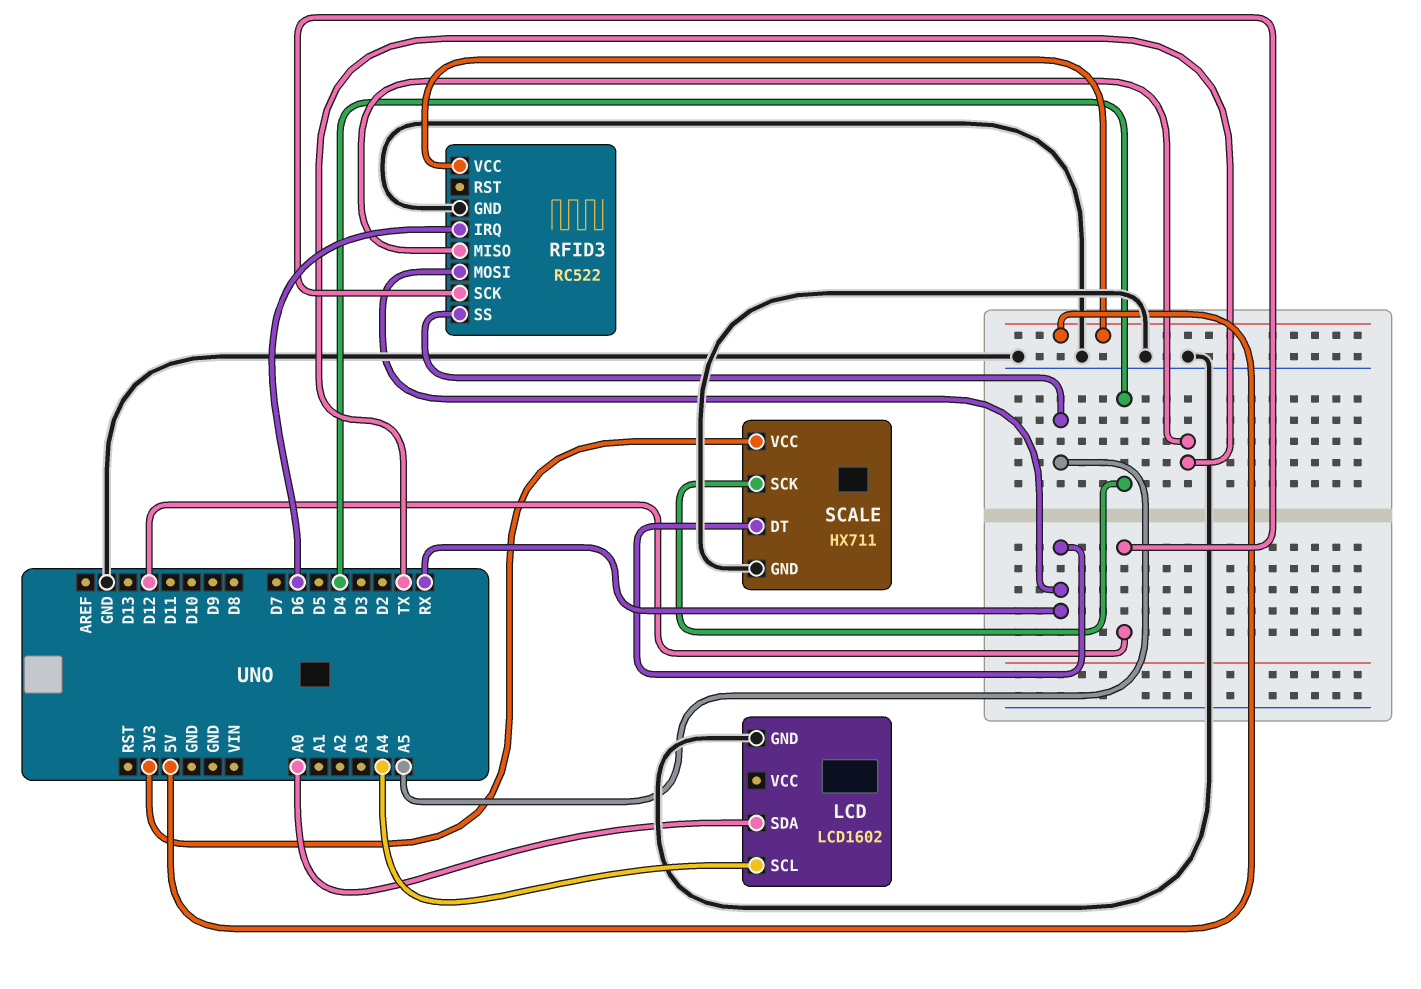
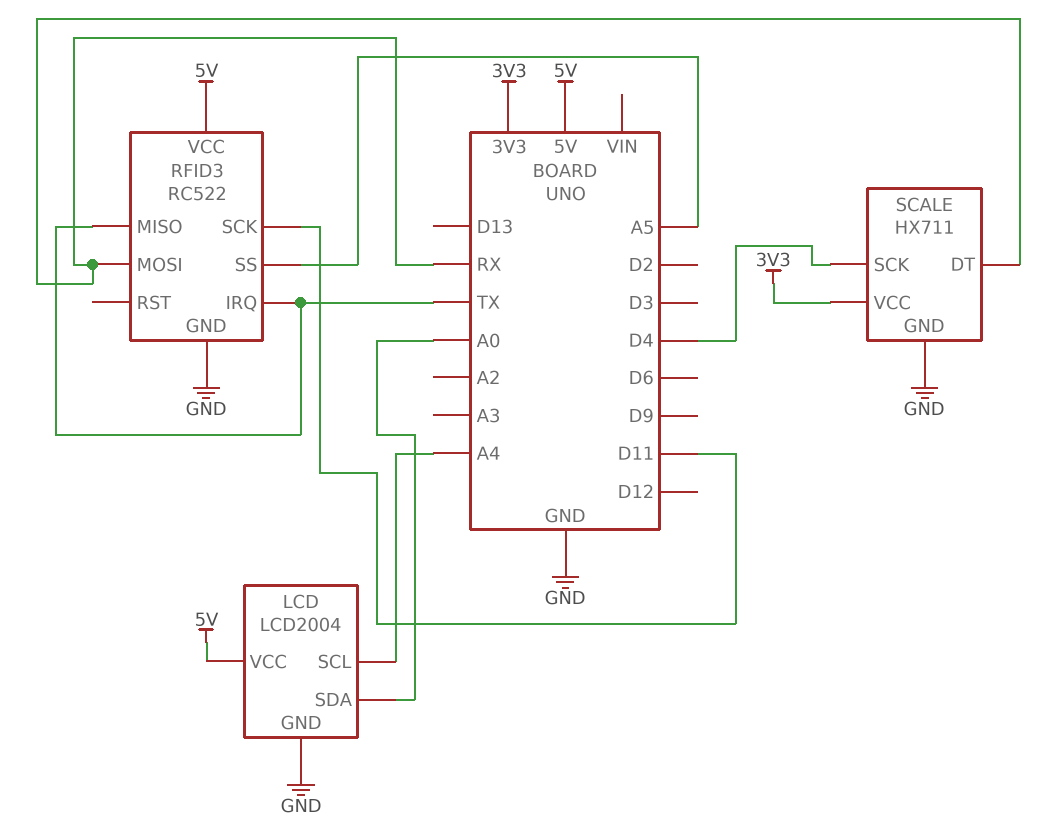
LCD: LCD1602 -> LCD2004
LCD pin VCC: none -> 5V
RFID3 pin IRQ: D6 -> TX
RFID3 pin SCK: D12 -> D11

